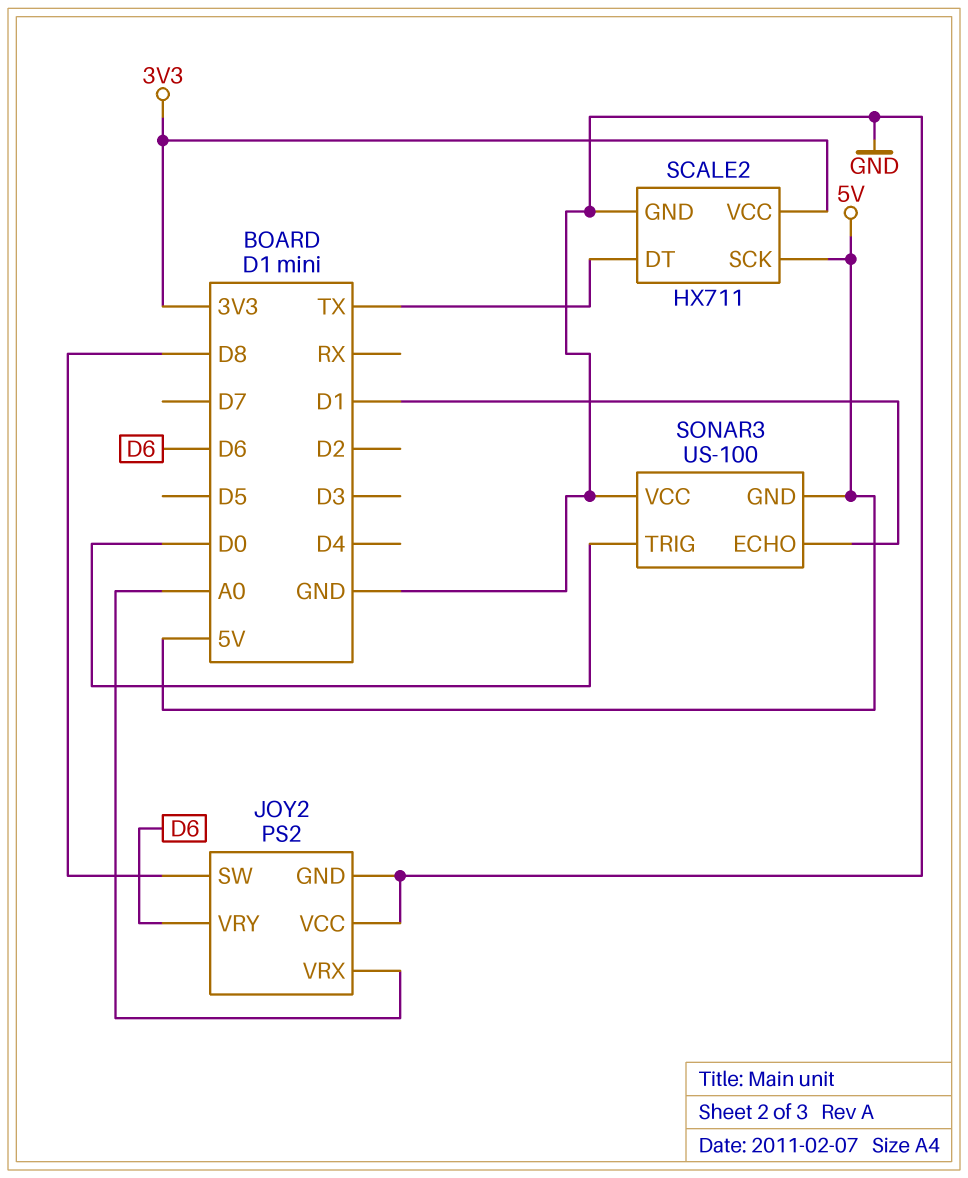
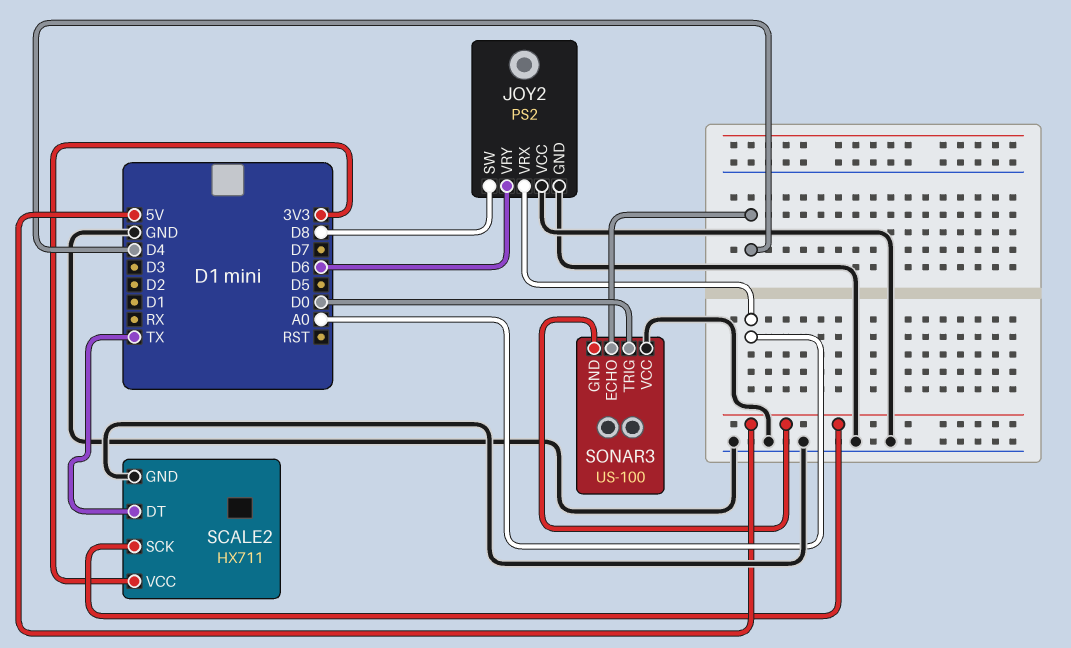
SONAR3 pin ECHO: D1 -> D4

